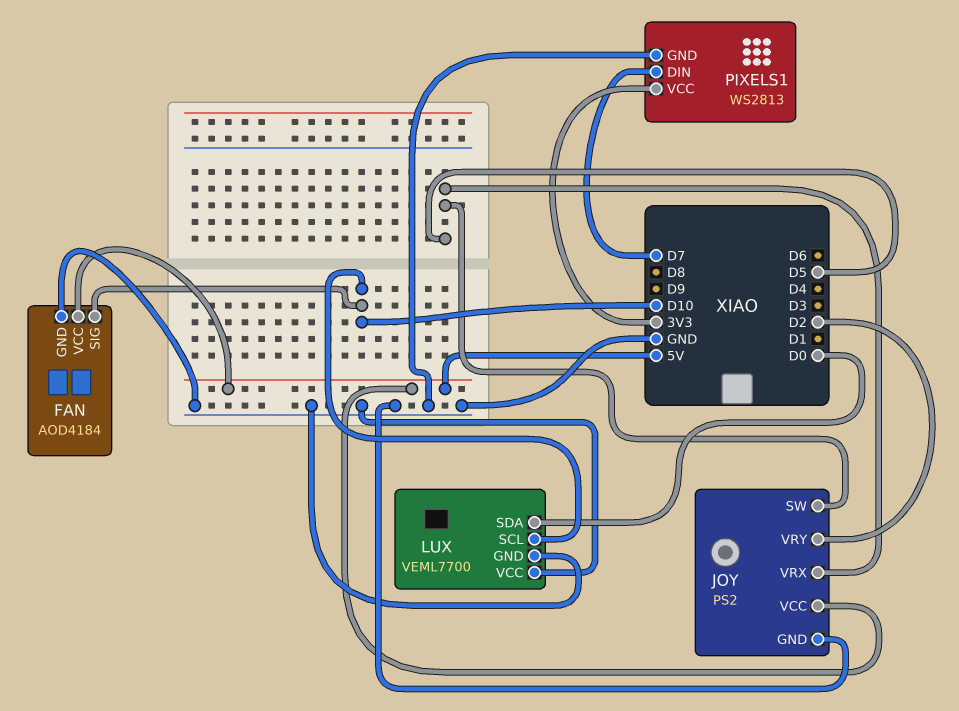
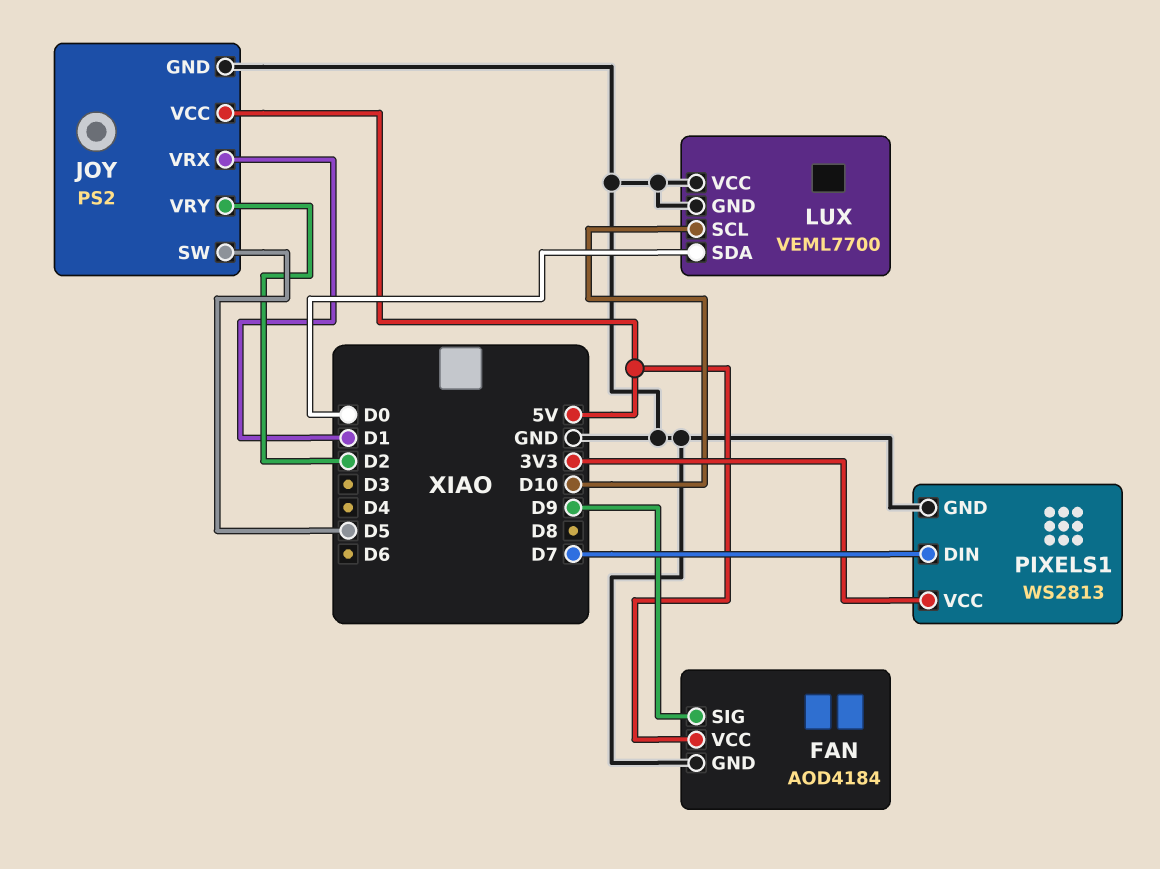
FAN pin SIG: D10 -> D9
JOY pin VRX: D5 -> D1

